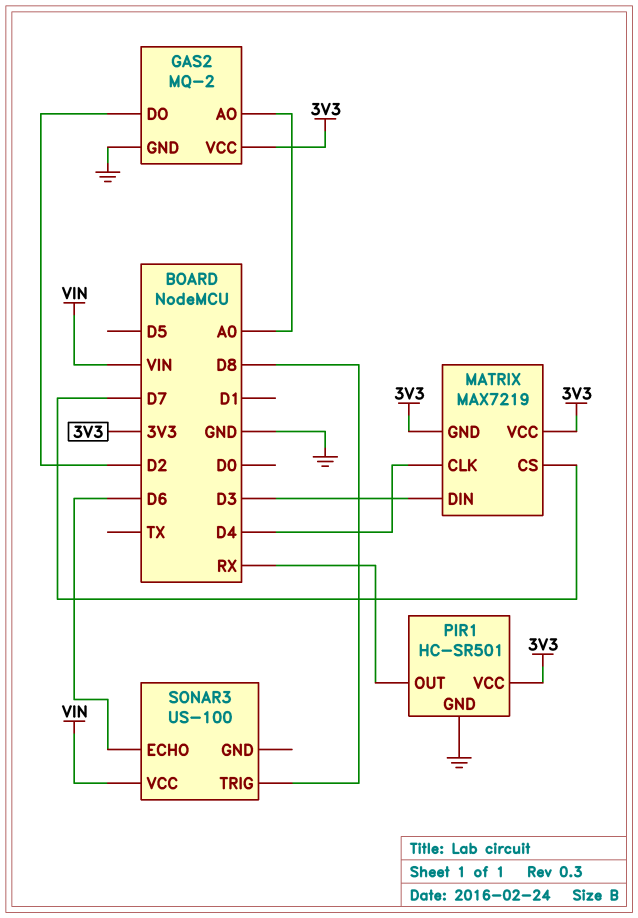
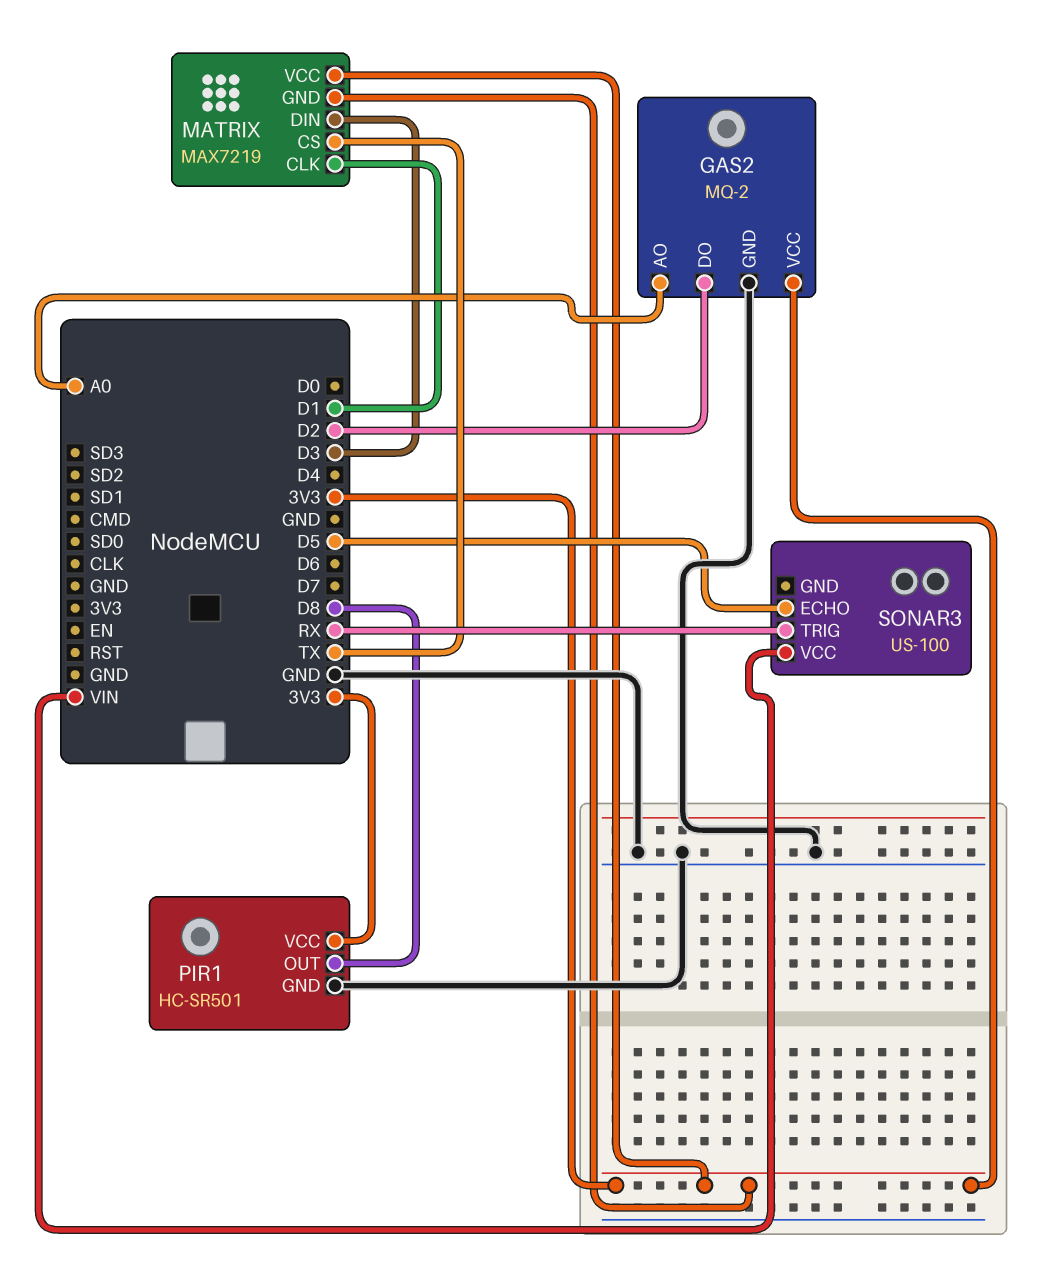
MATRIX pin CLK: D4 -> D1
MATRIX pin CS: D7 -> TX
PIR1 pin OUT: RX -> D8
SONAR3 pin ECHO: D6 -> D5
SONAR3 pin TRIG: D8 -> RX

